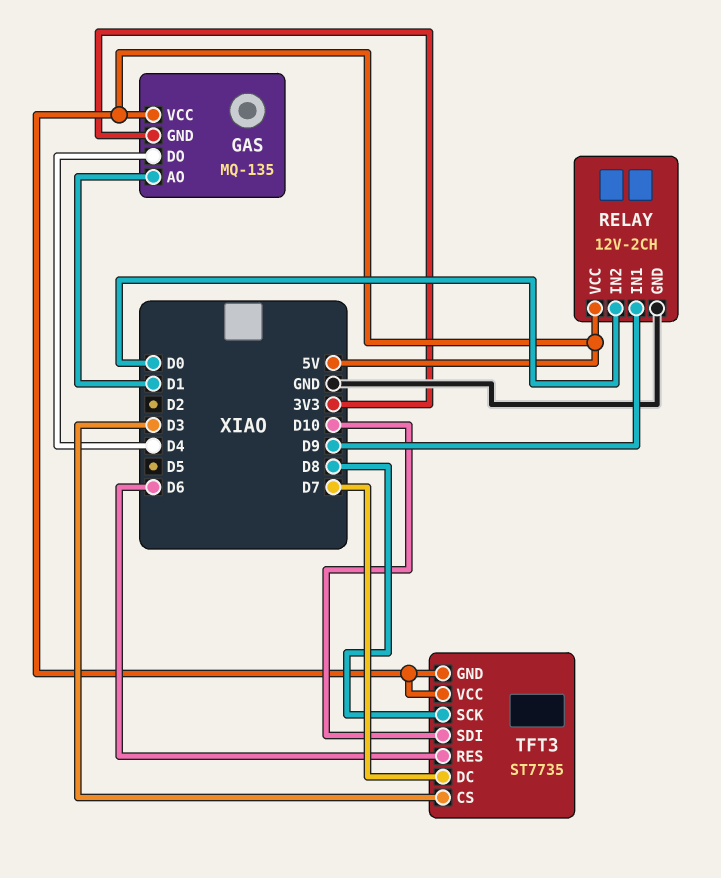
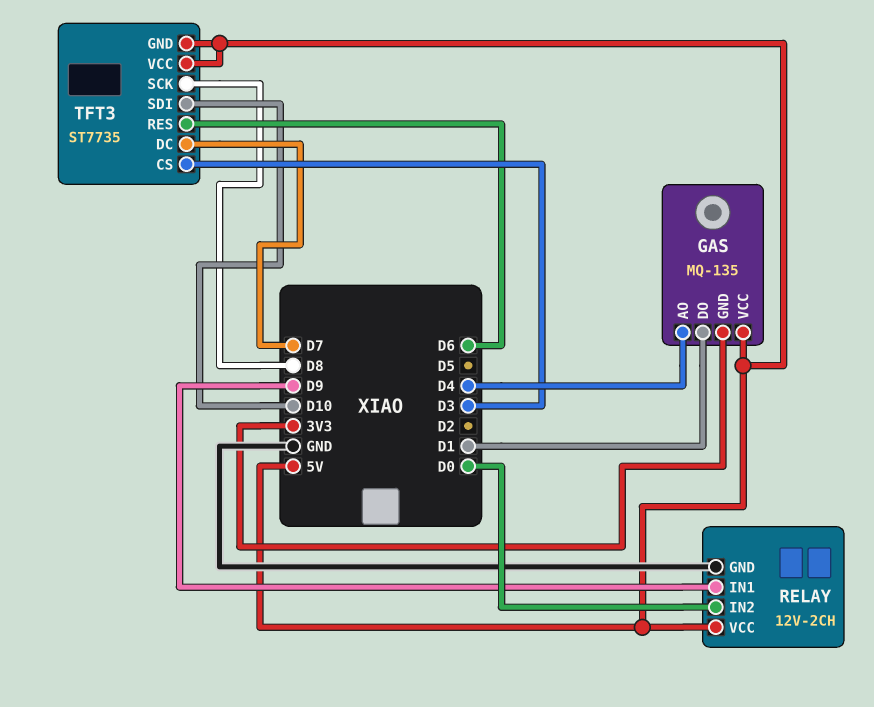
GAS pin AO: D1 -> D4
GAS pin DO: D4 -> D1

